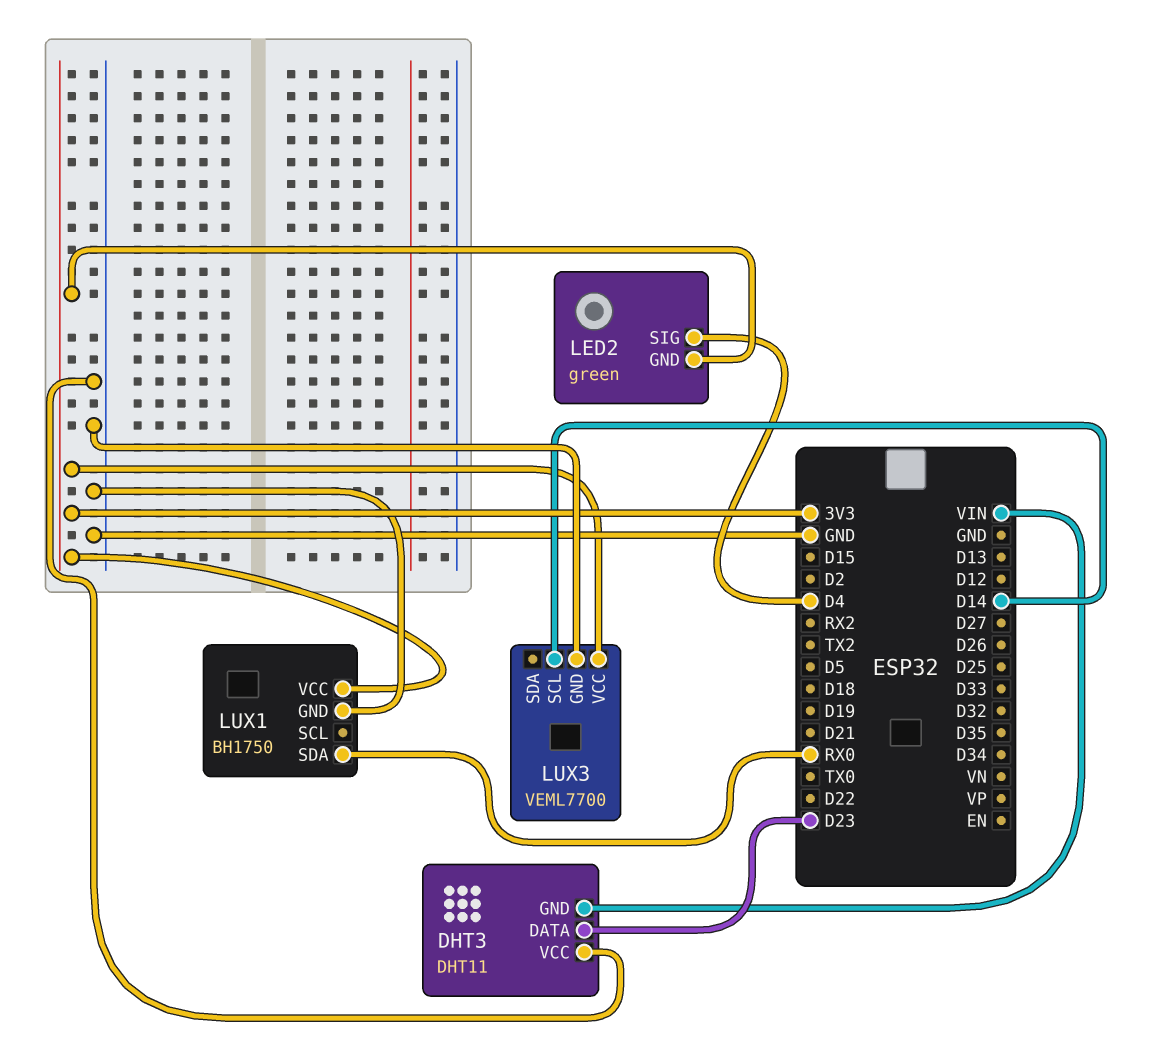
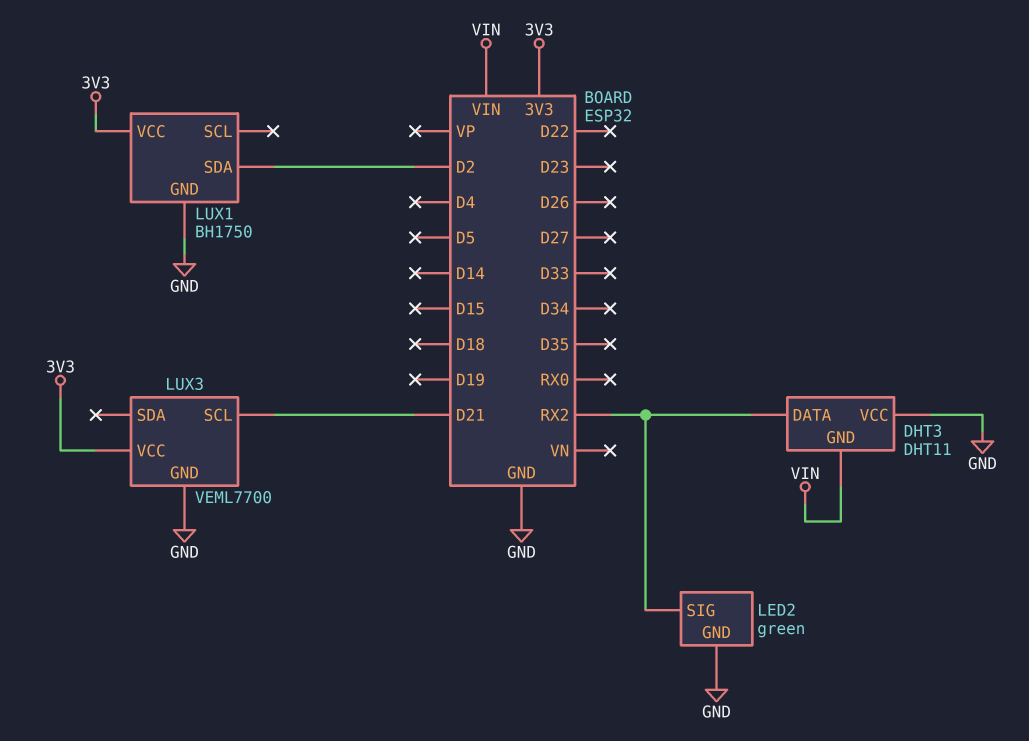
DHT3 pin DATA: D23 -> RX2
LED2 pin GND: 3V3 -> GND
LED2 pin SIG: D4 -> RX2
LUX1 pin SDA: RX0 -> D2
LUX3 pin SCL: D14 -> D21

